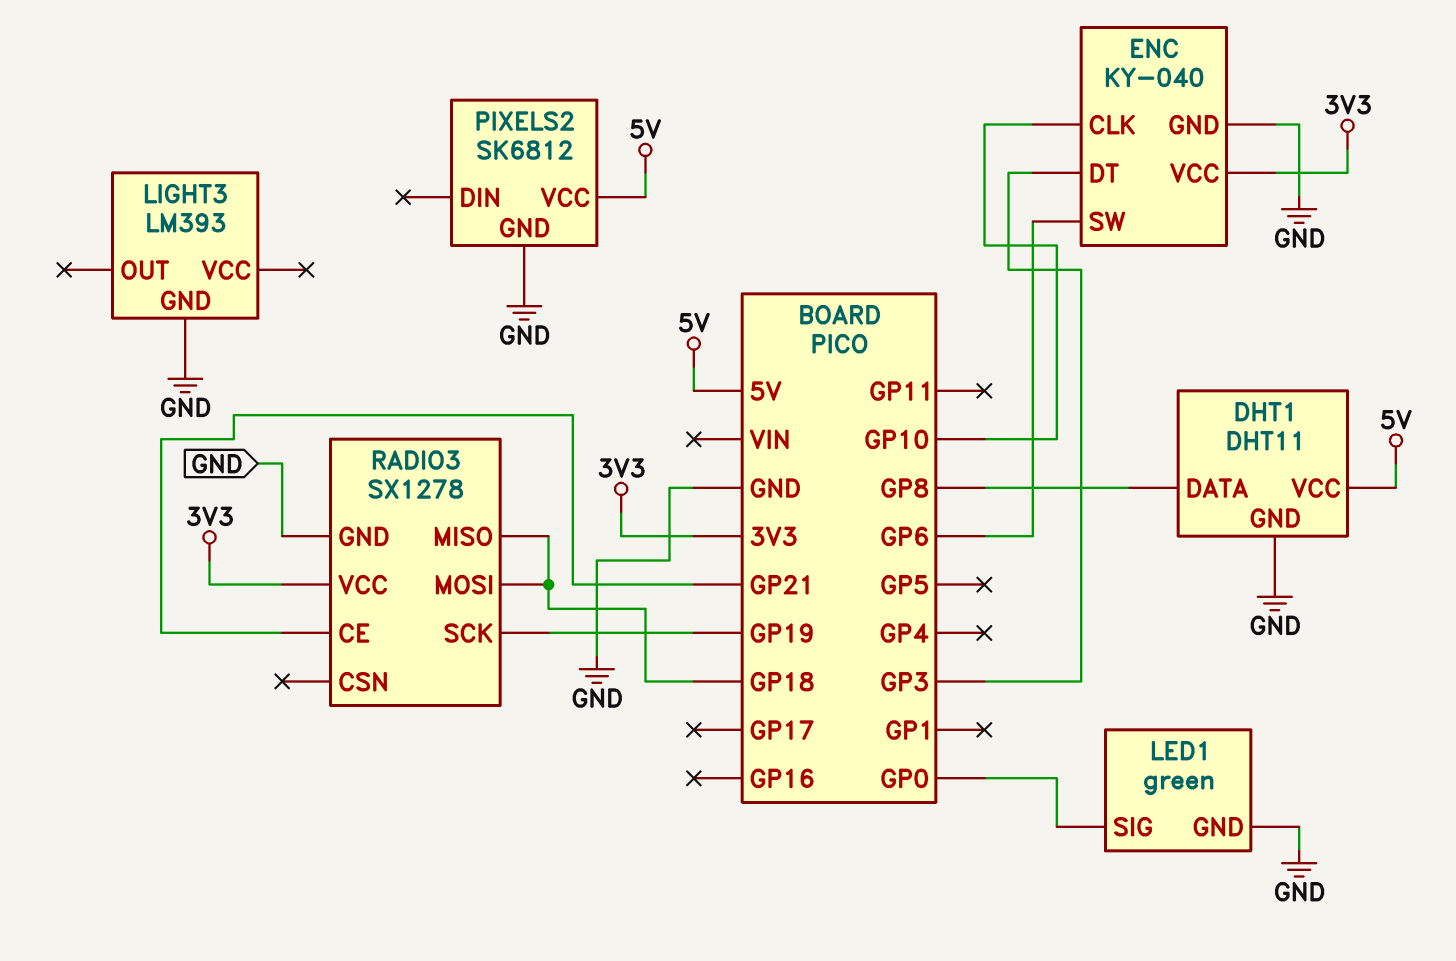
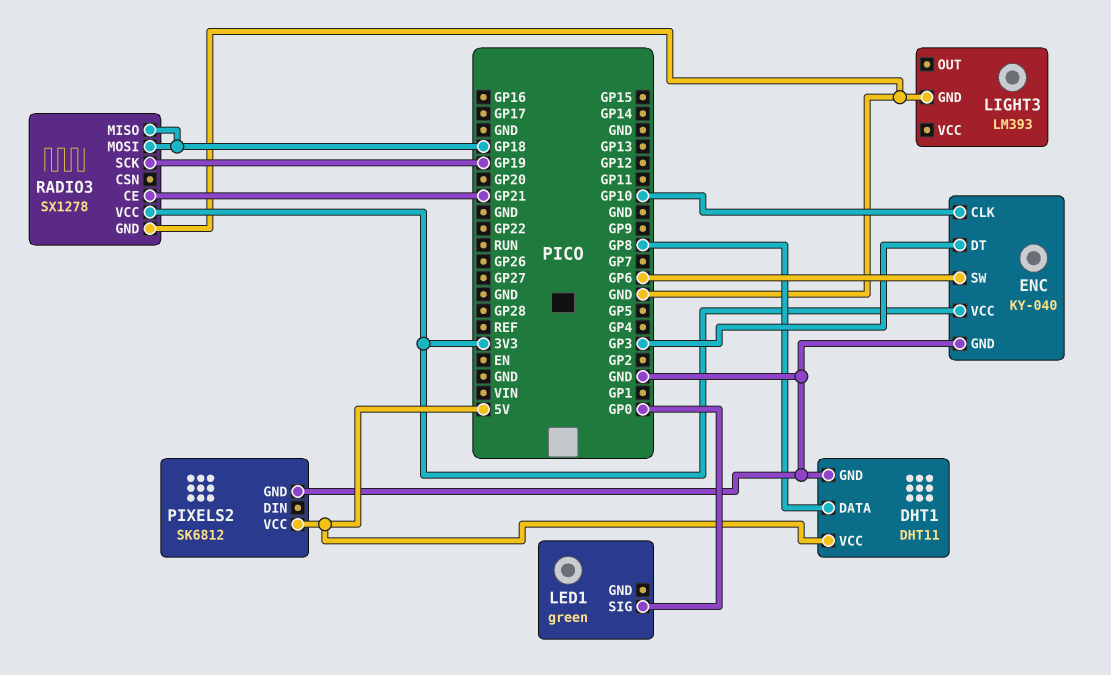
LED1 pin GND: GND -> none

